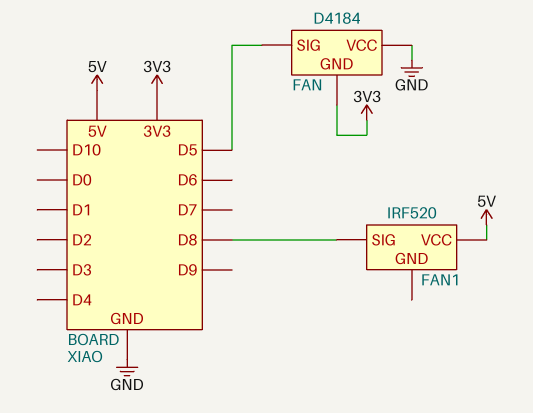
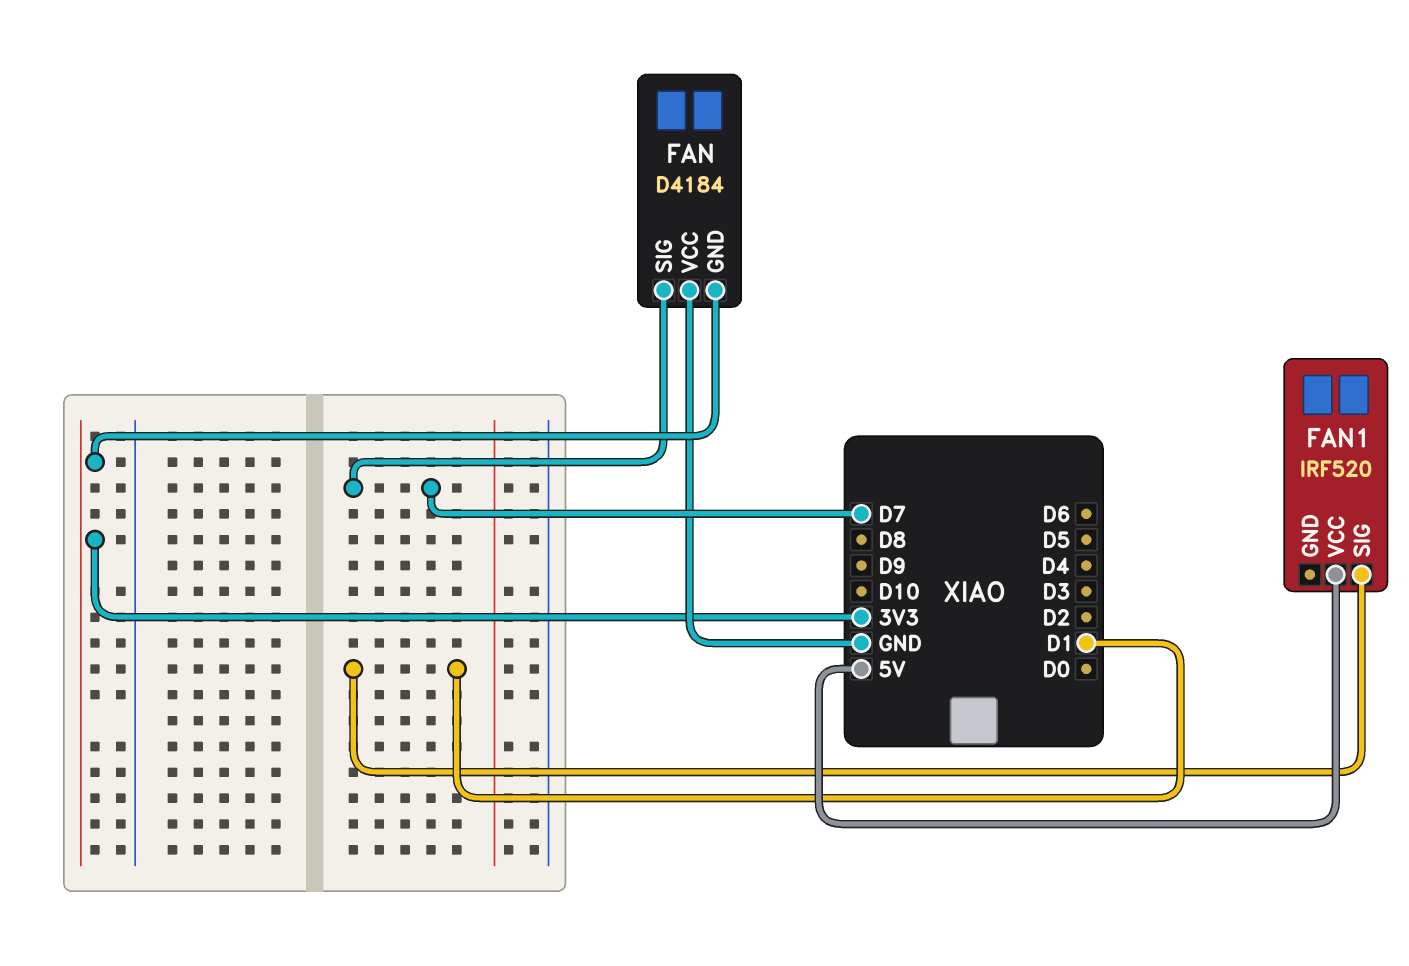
FAN pin SIG: D5 -> D7
FAN1 pin SIG: D8 -> D1

